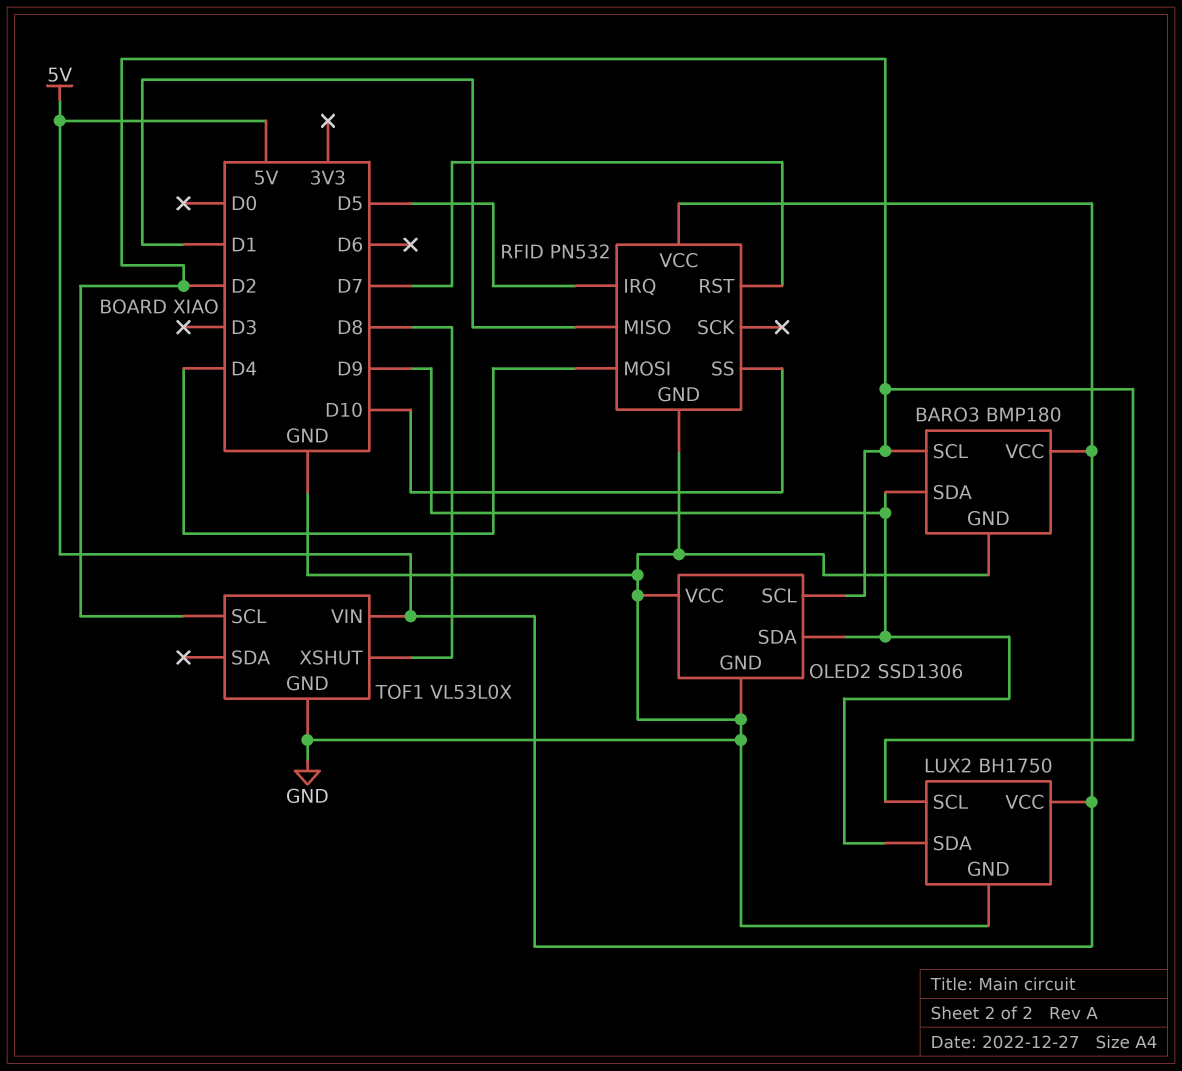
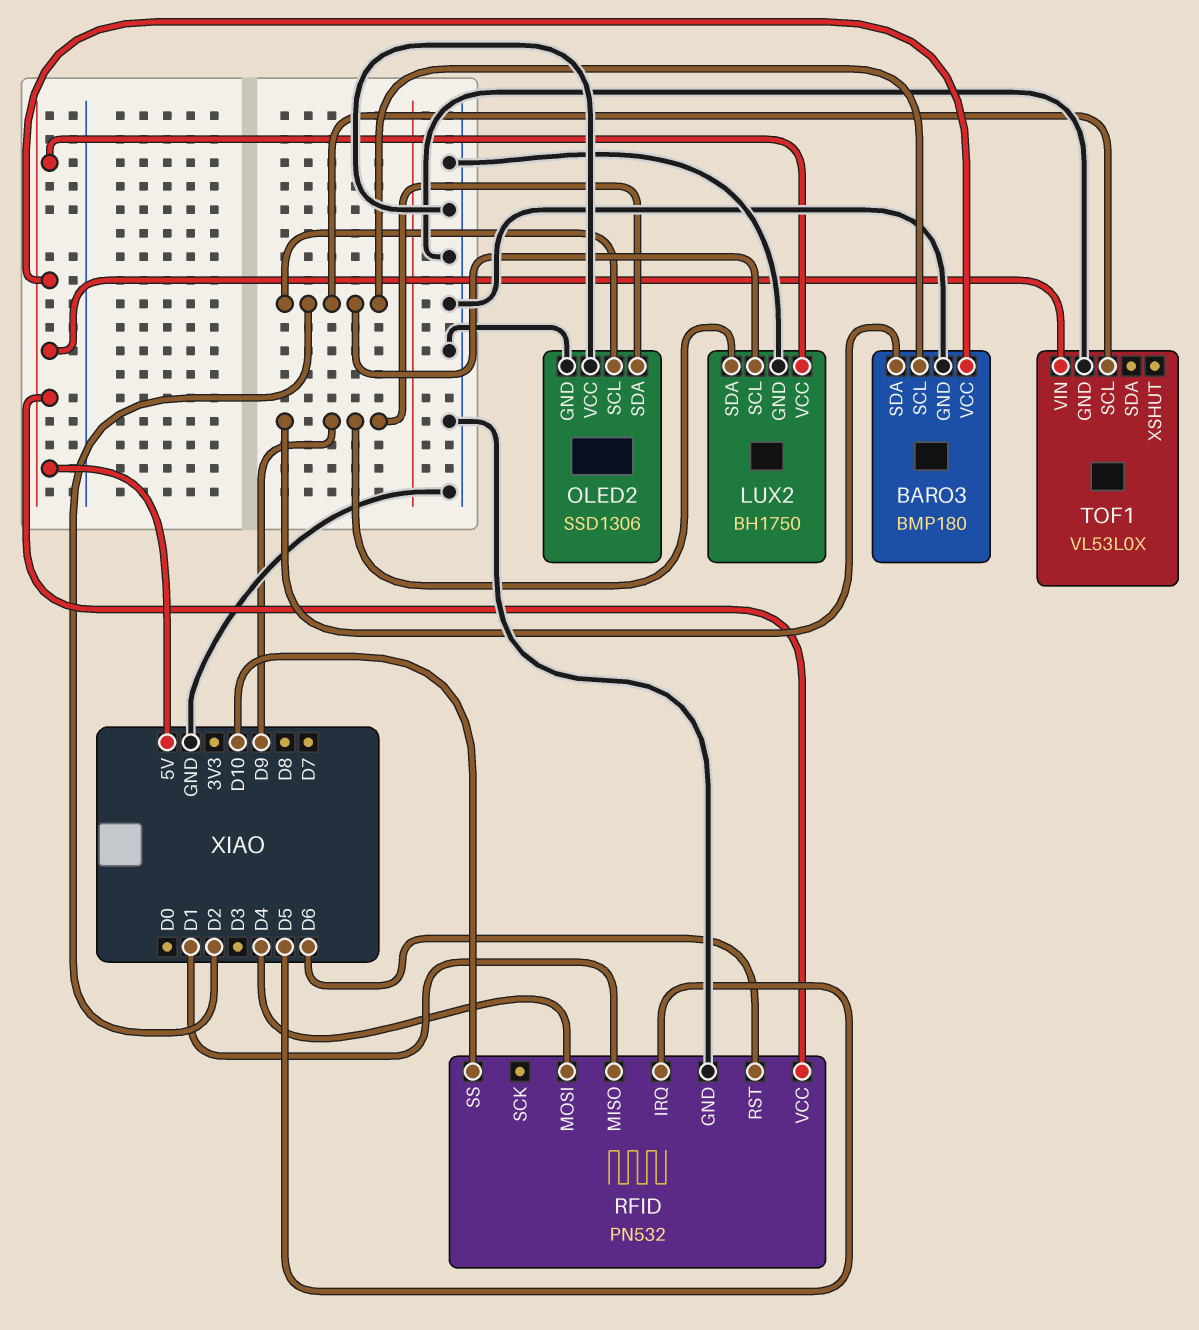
RFID pin RST: D7 -> D6
TOF1 pin XSHUT: D8 -> none

